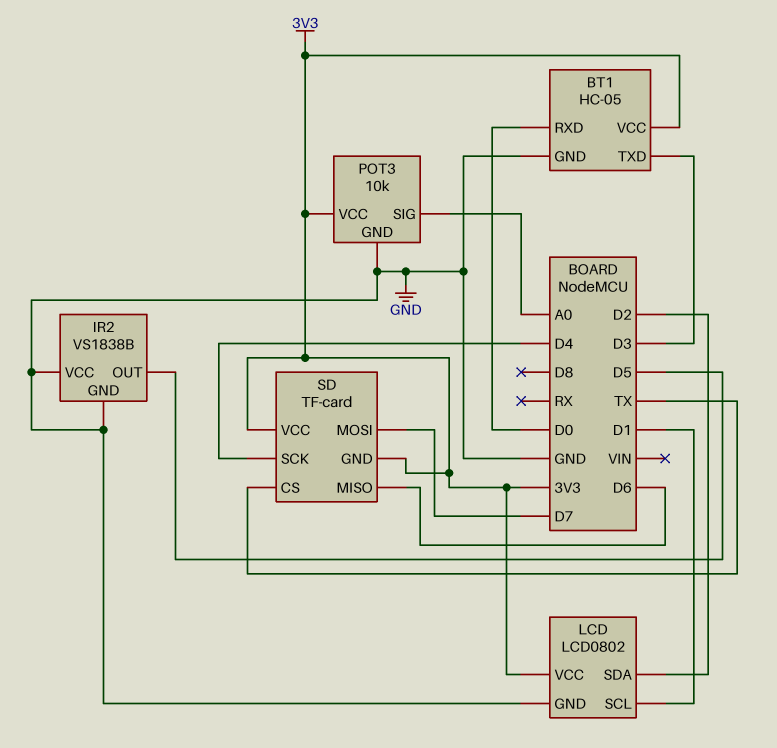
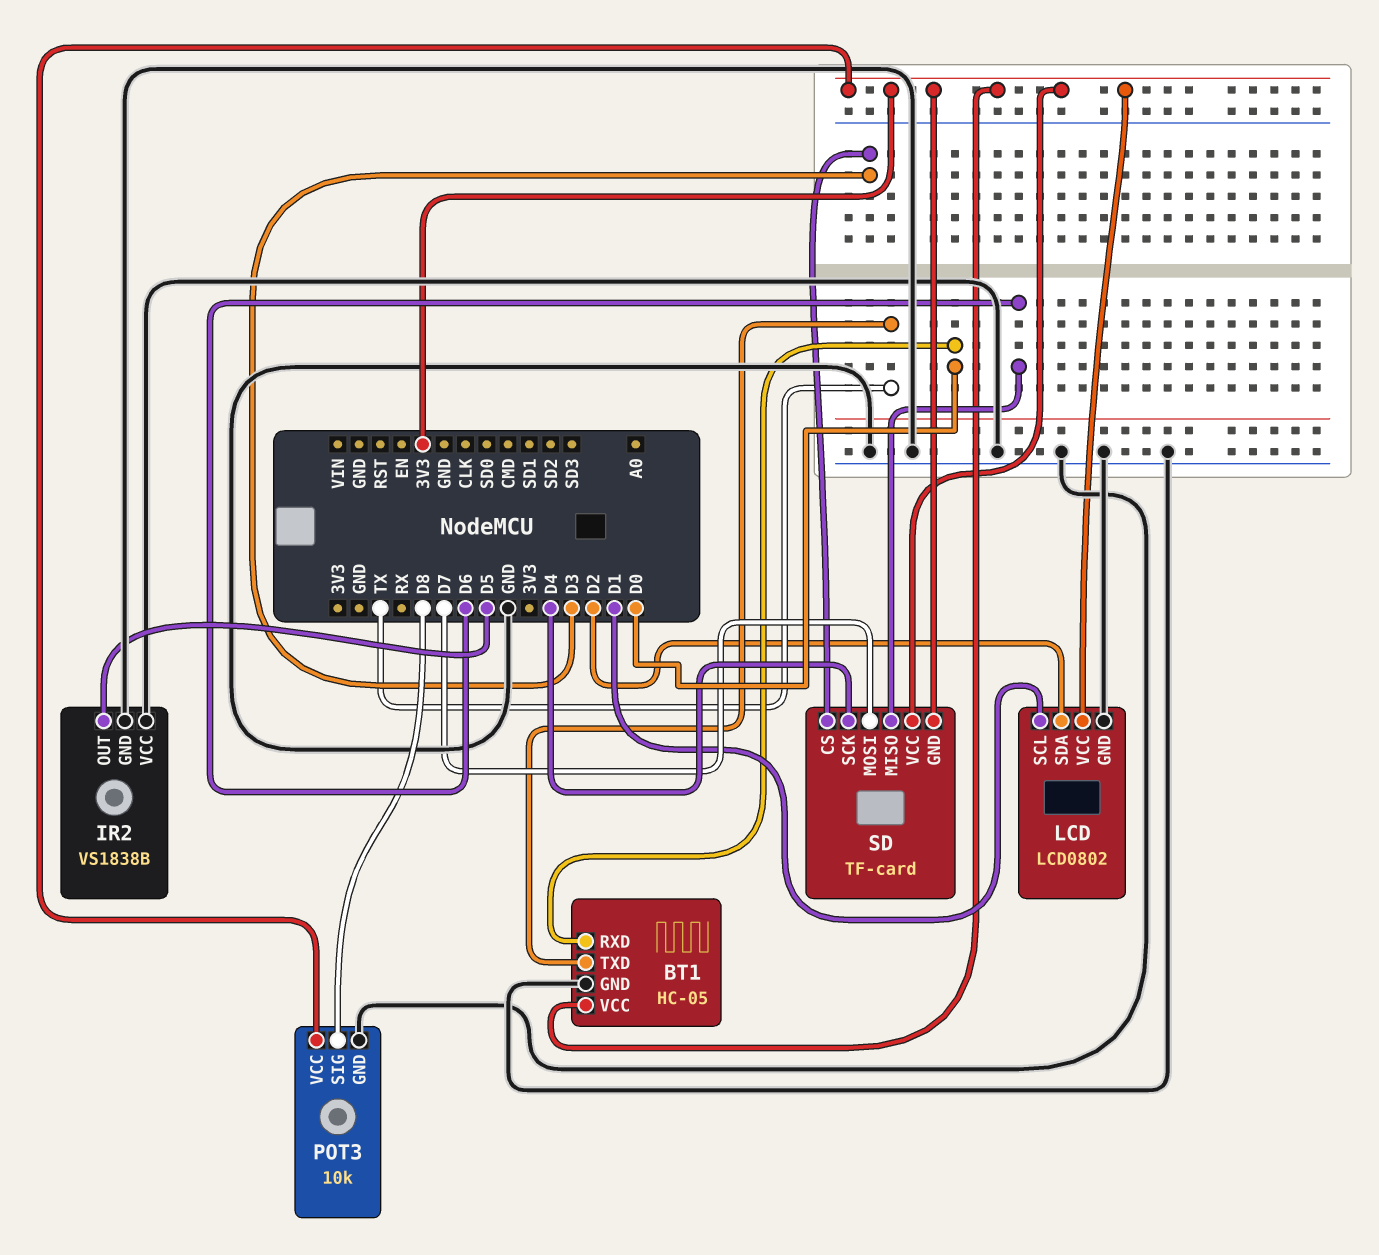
BT1 pin TXD: D3 -> TX
POT3 pin SIG: A0 -> D8
SD pin CS: TX -> D3

